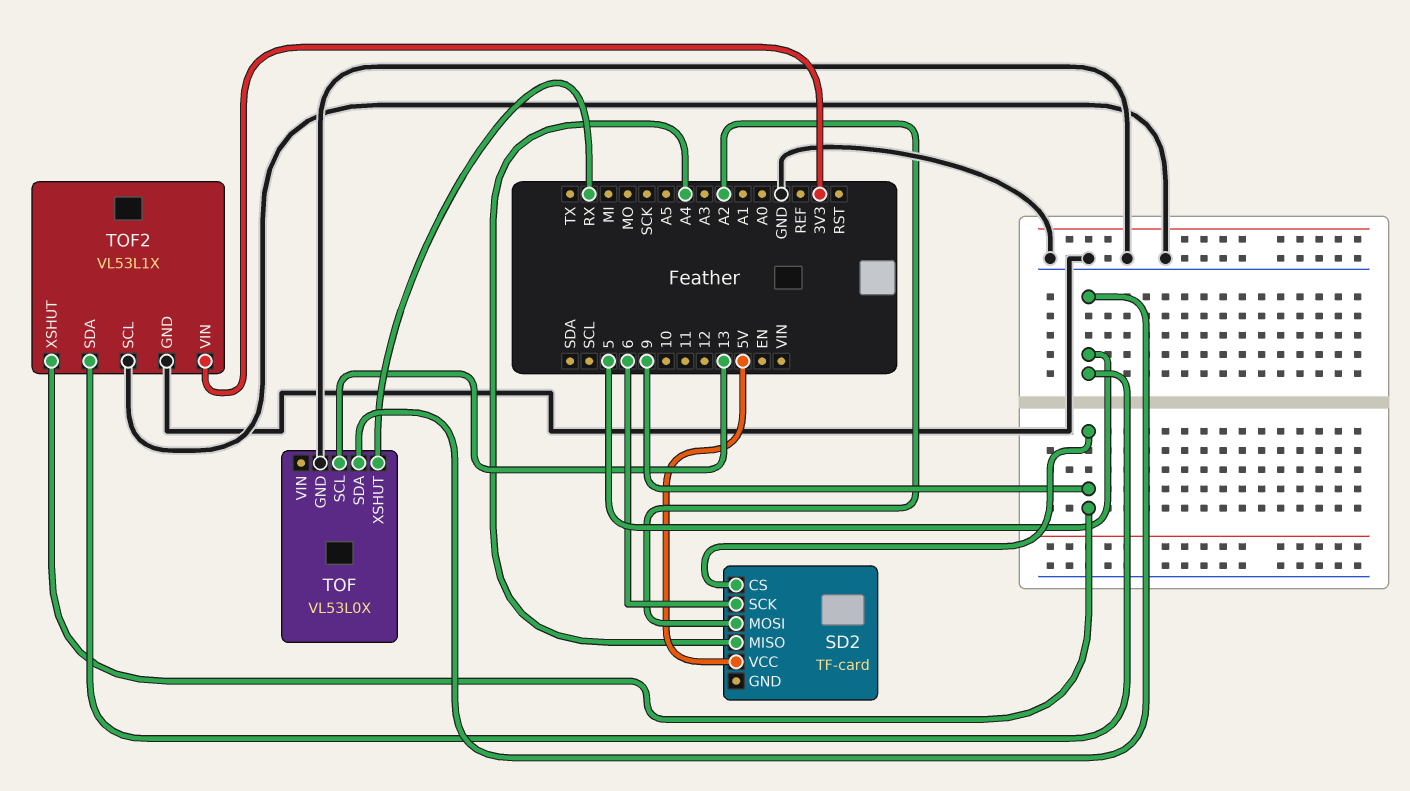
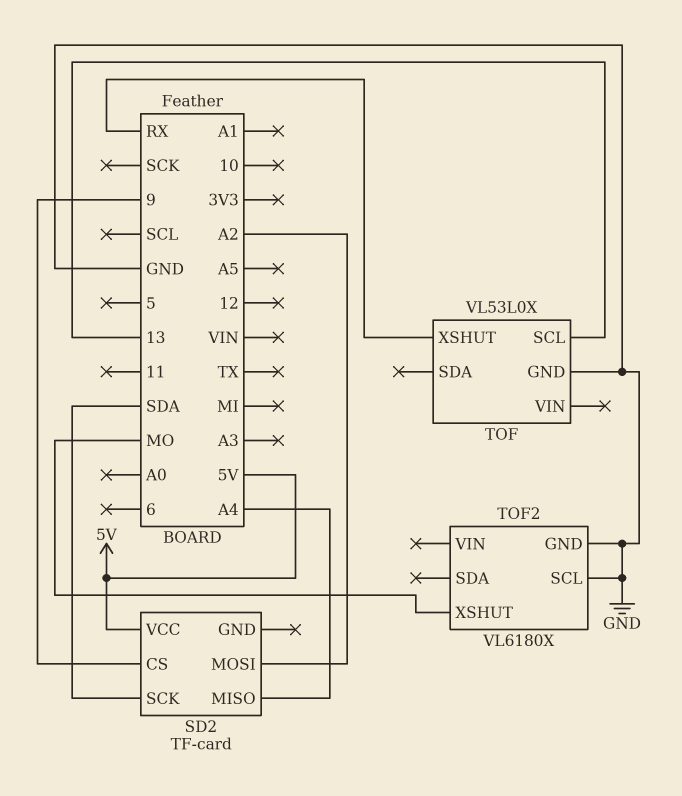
SD2 pin SCK: 6 -> SDA
TOF pin SDA: 5 -> none
TOF2: VL53L1X -> VL6180X
TOF2 pin SDA: 5 -> none
TOF2 pin VIN: 3V3 -> none
TOF2 pin XSHUT: 9 -> MO

